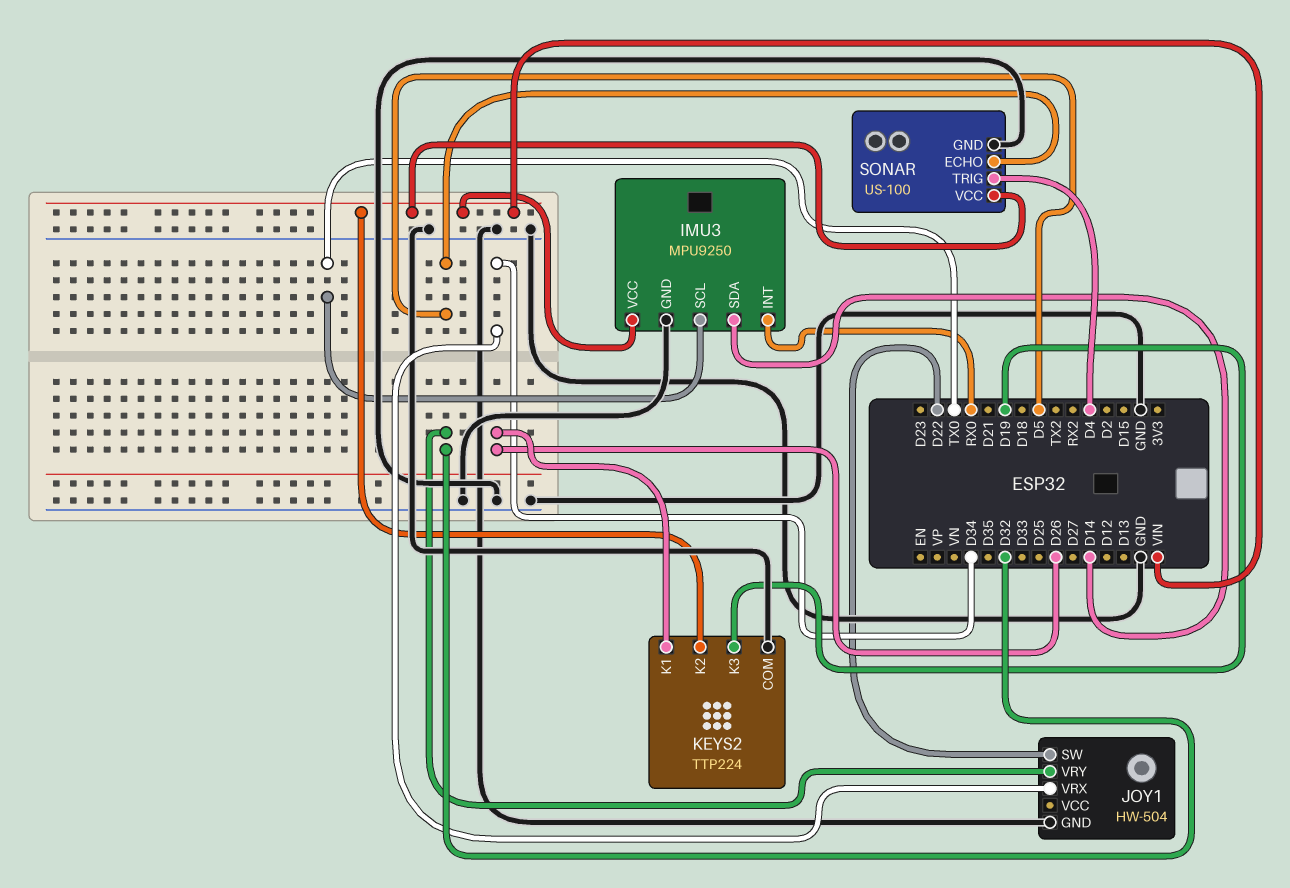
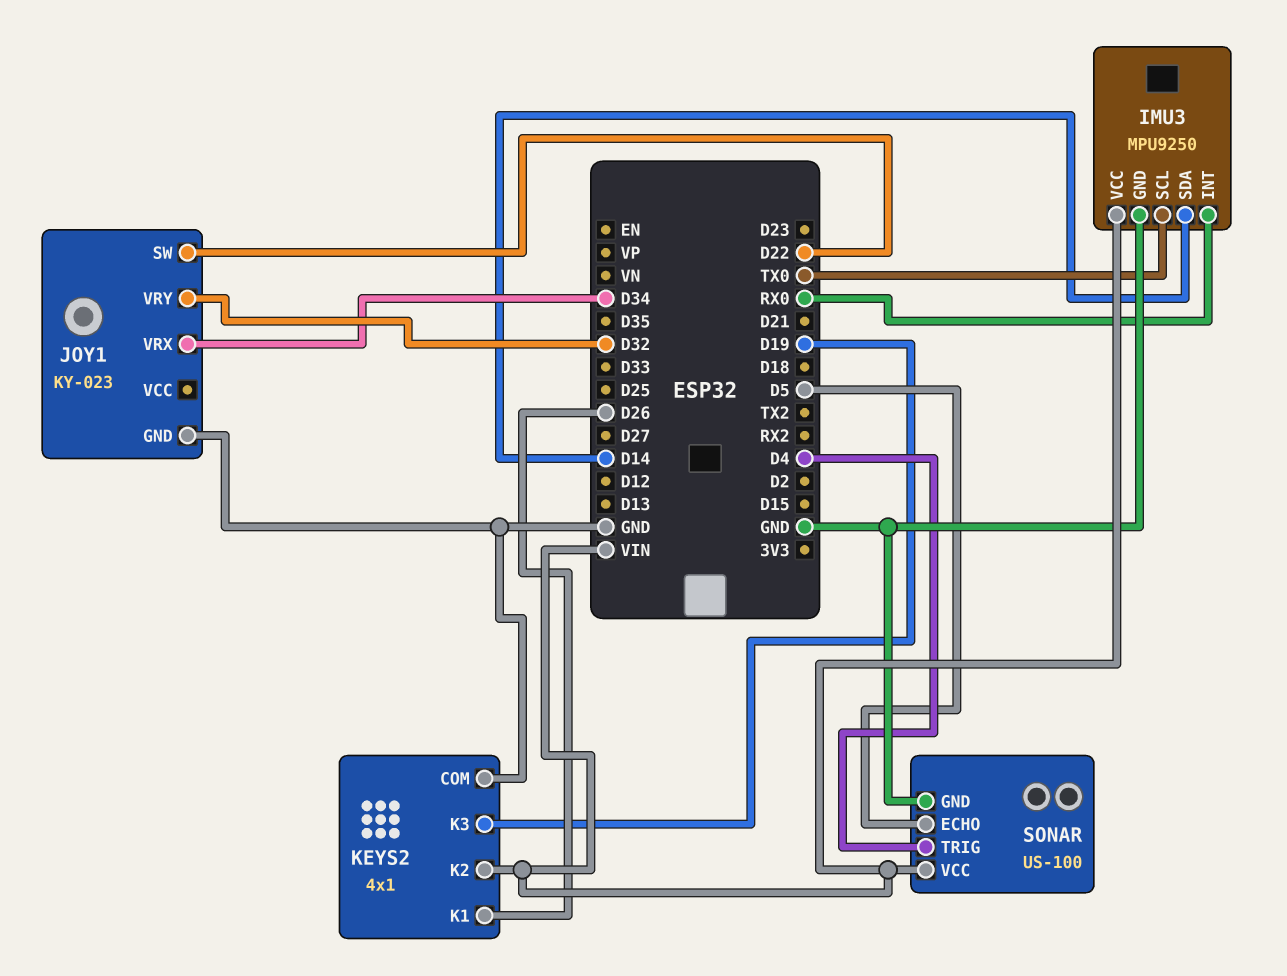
JOY1: HW-504 -> KY-023
KEYS2: TTP224 -> 4x1

